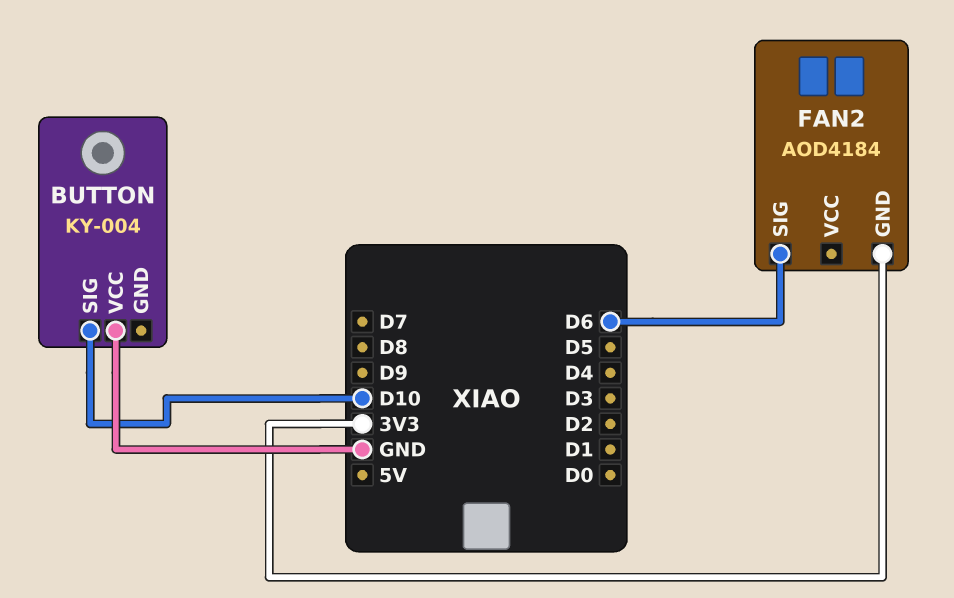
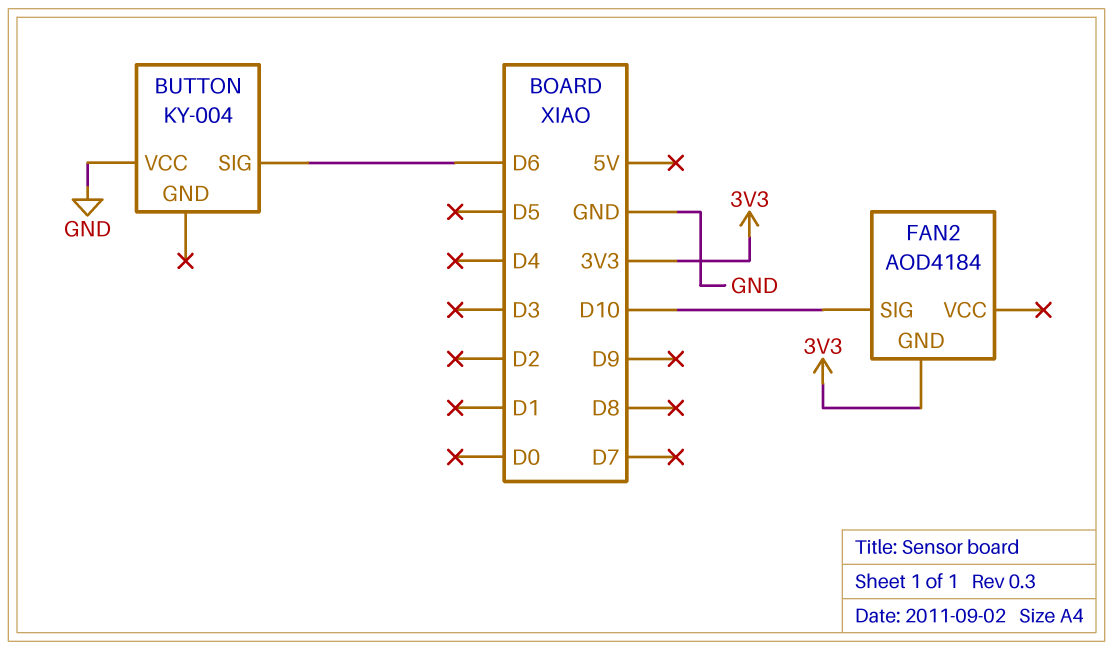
BUTTON pin SIG: D10 -> D6
FAN2 pin SIG: D6 -> D10

